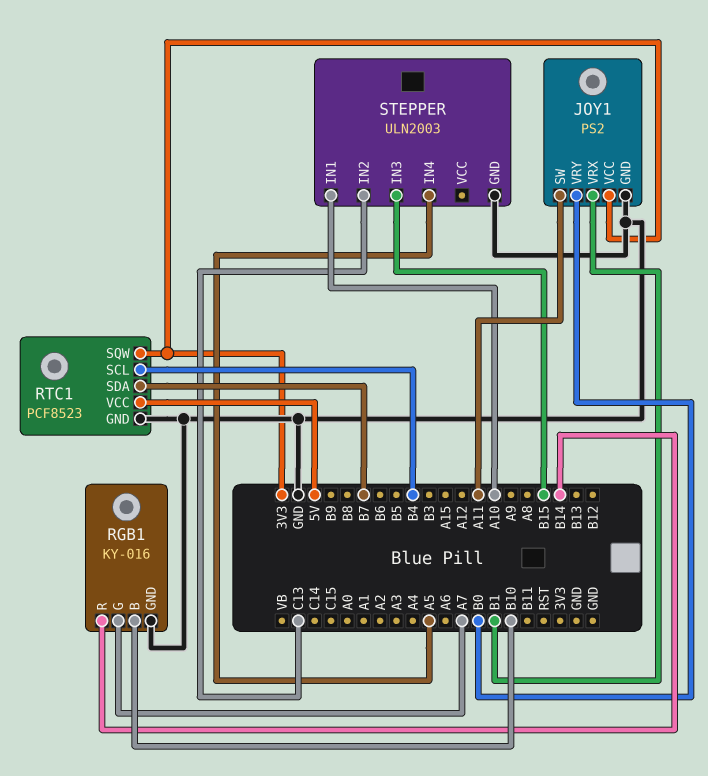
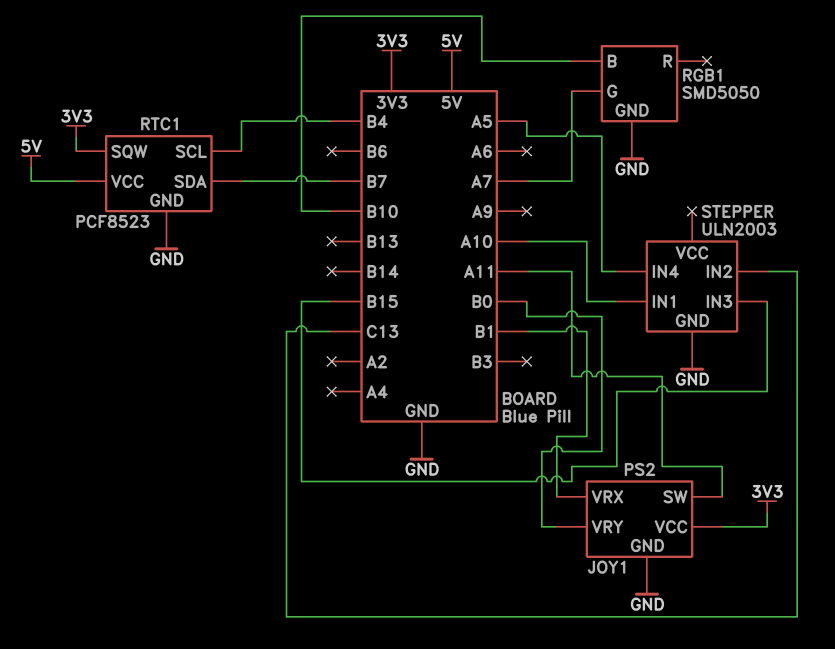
RGB1: KY-016 -> SMD5050
RGB1 pin R: B14 -> none

